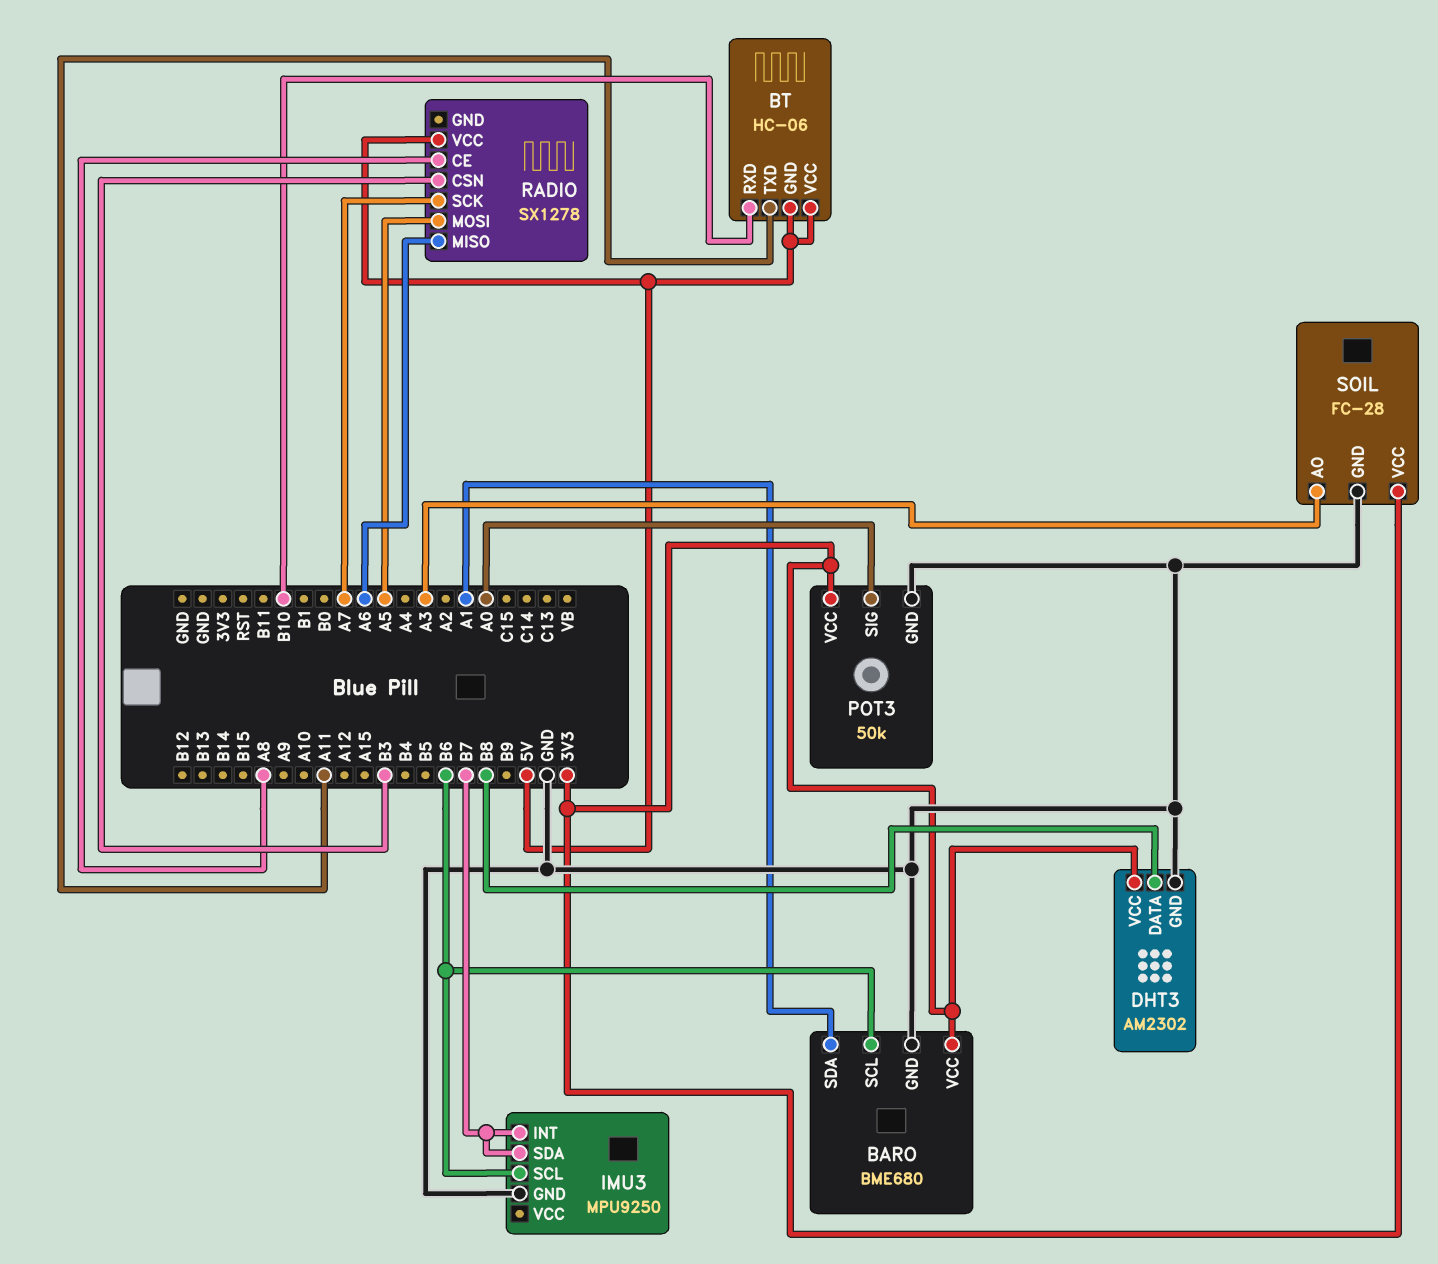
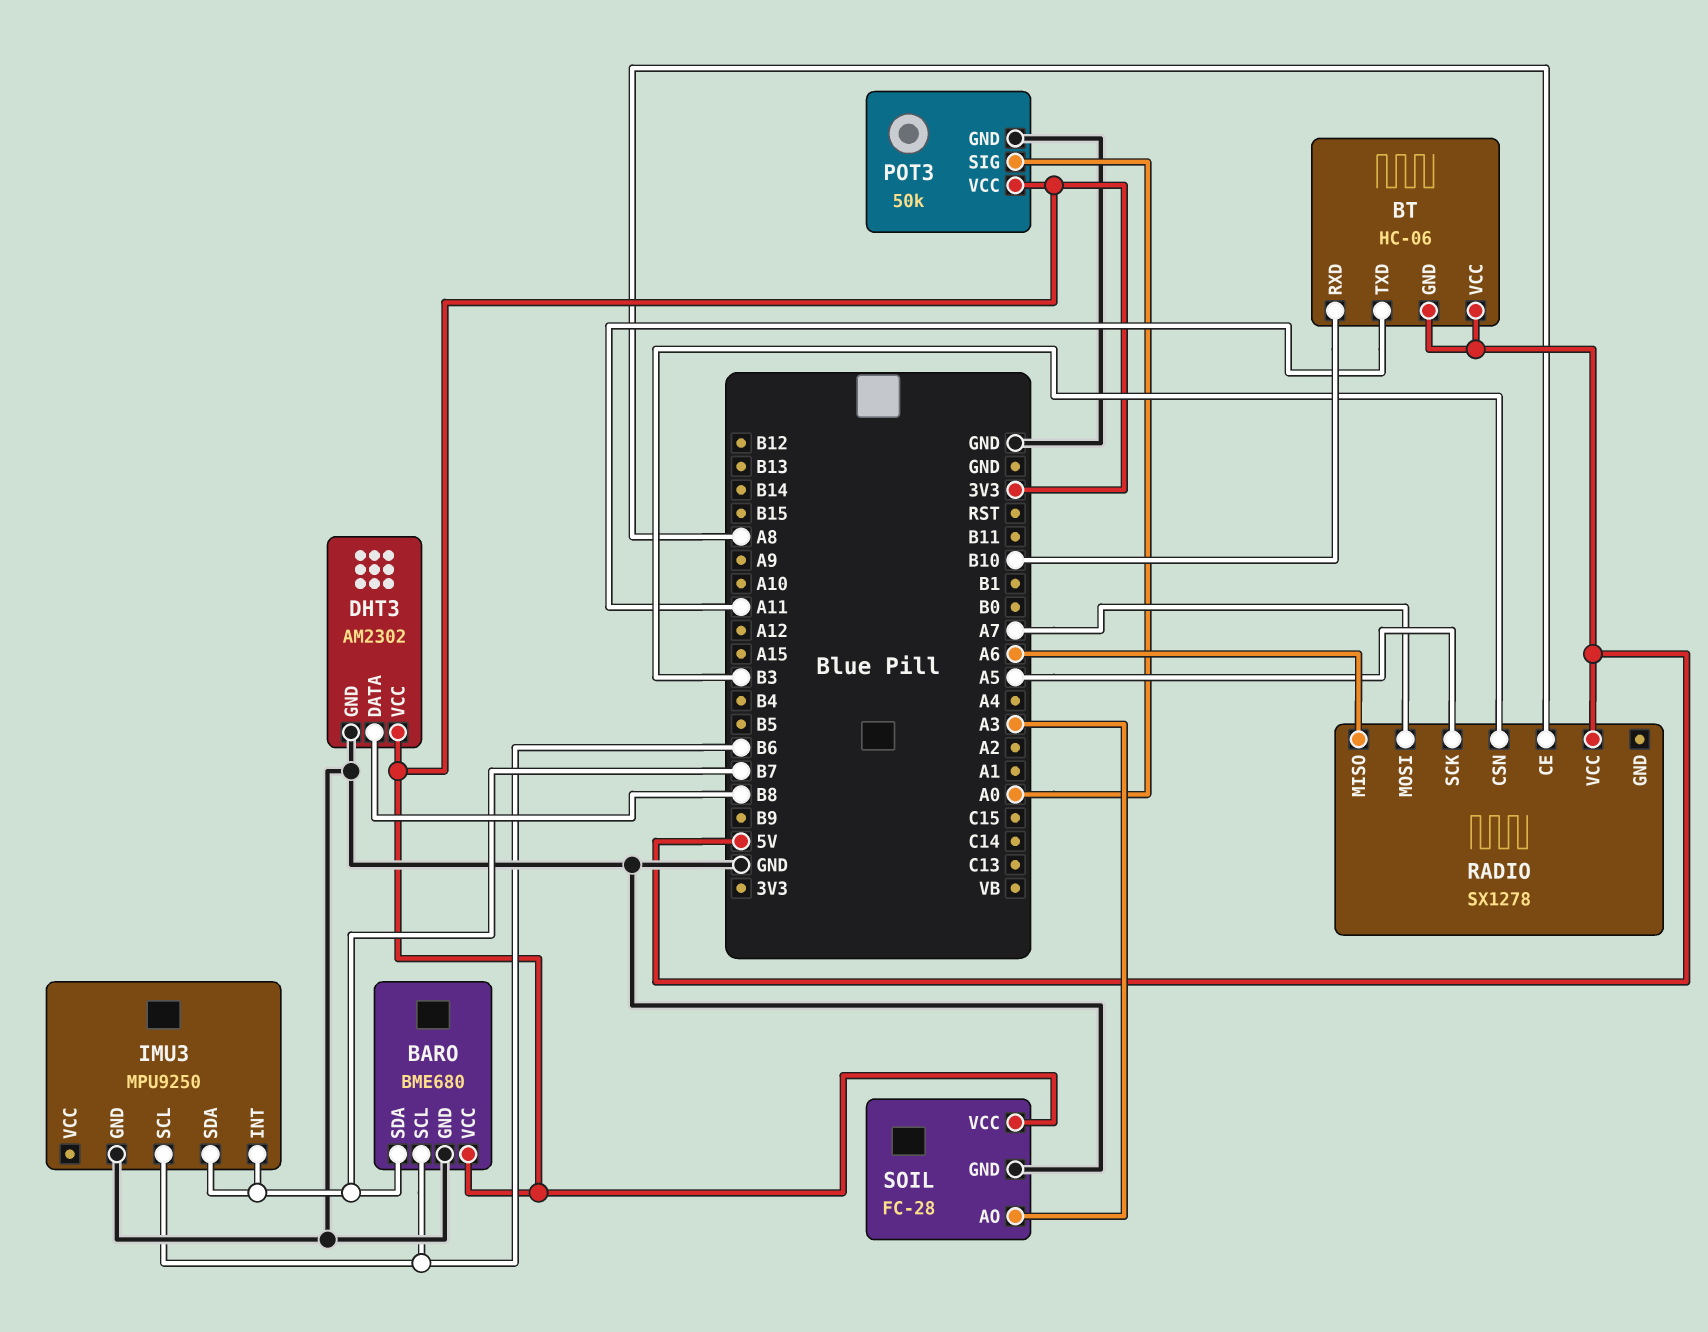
BARO pin SDA: A1 -> B7
RADIO pin MOSI: A5 -> A7
RADIO pin SCK: A7 -> A5

